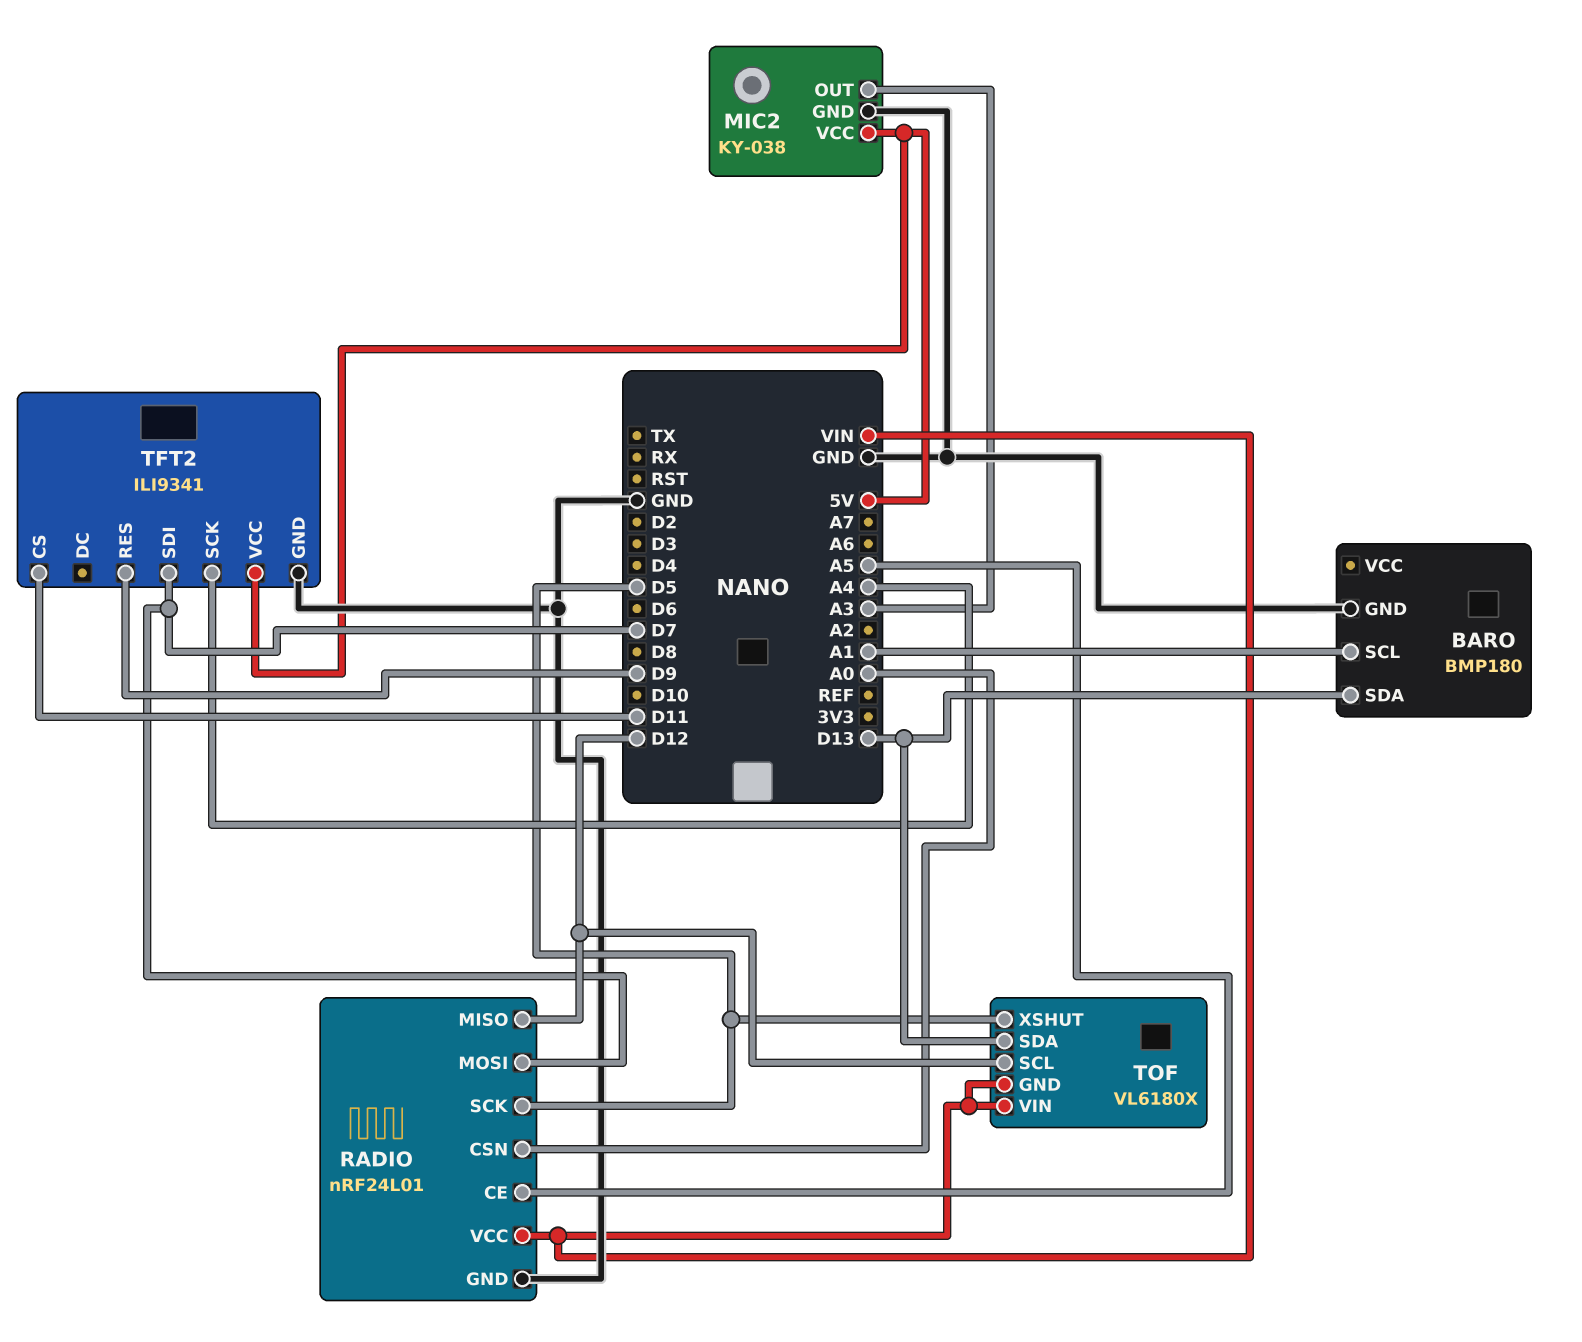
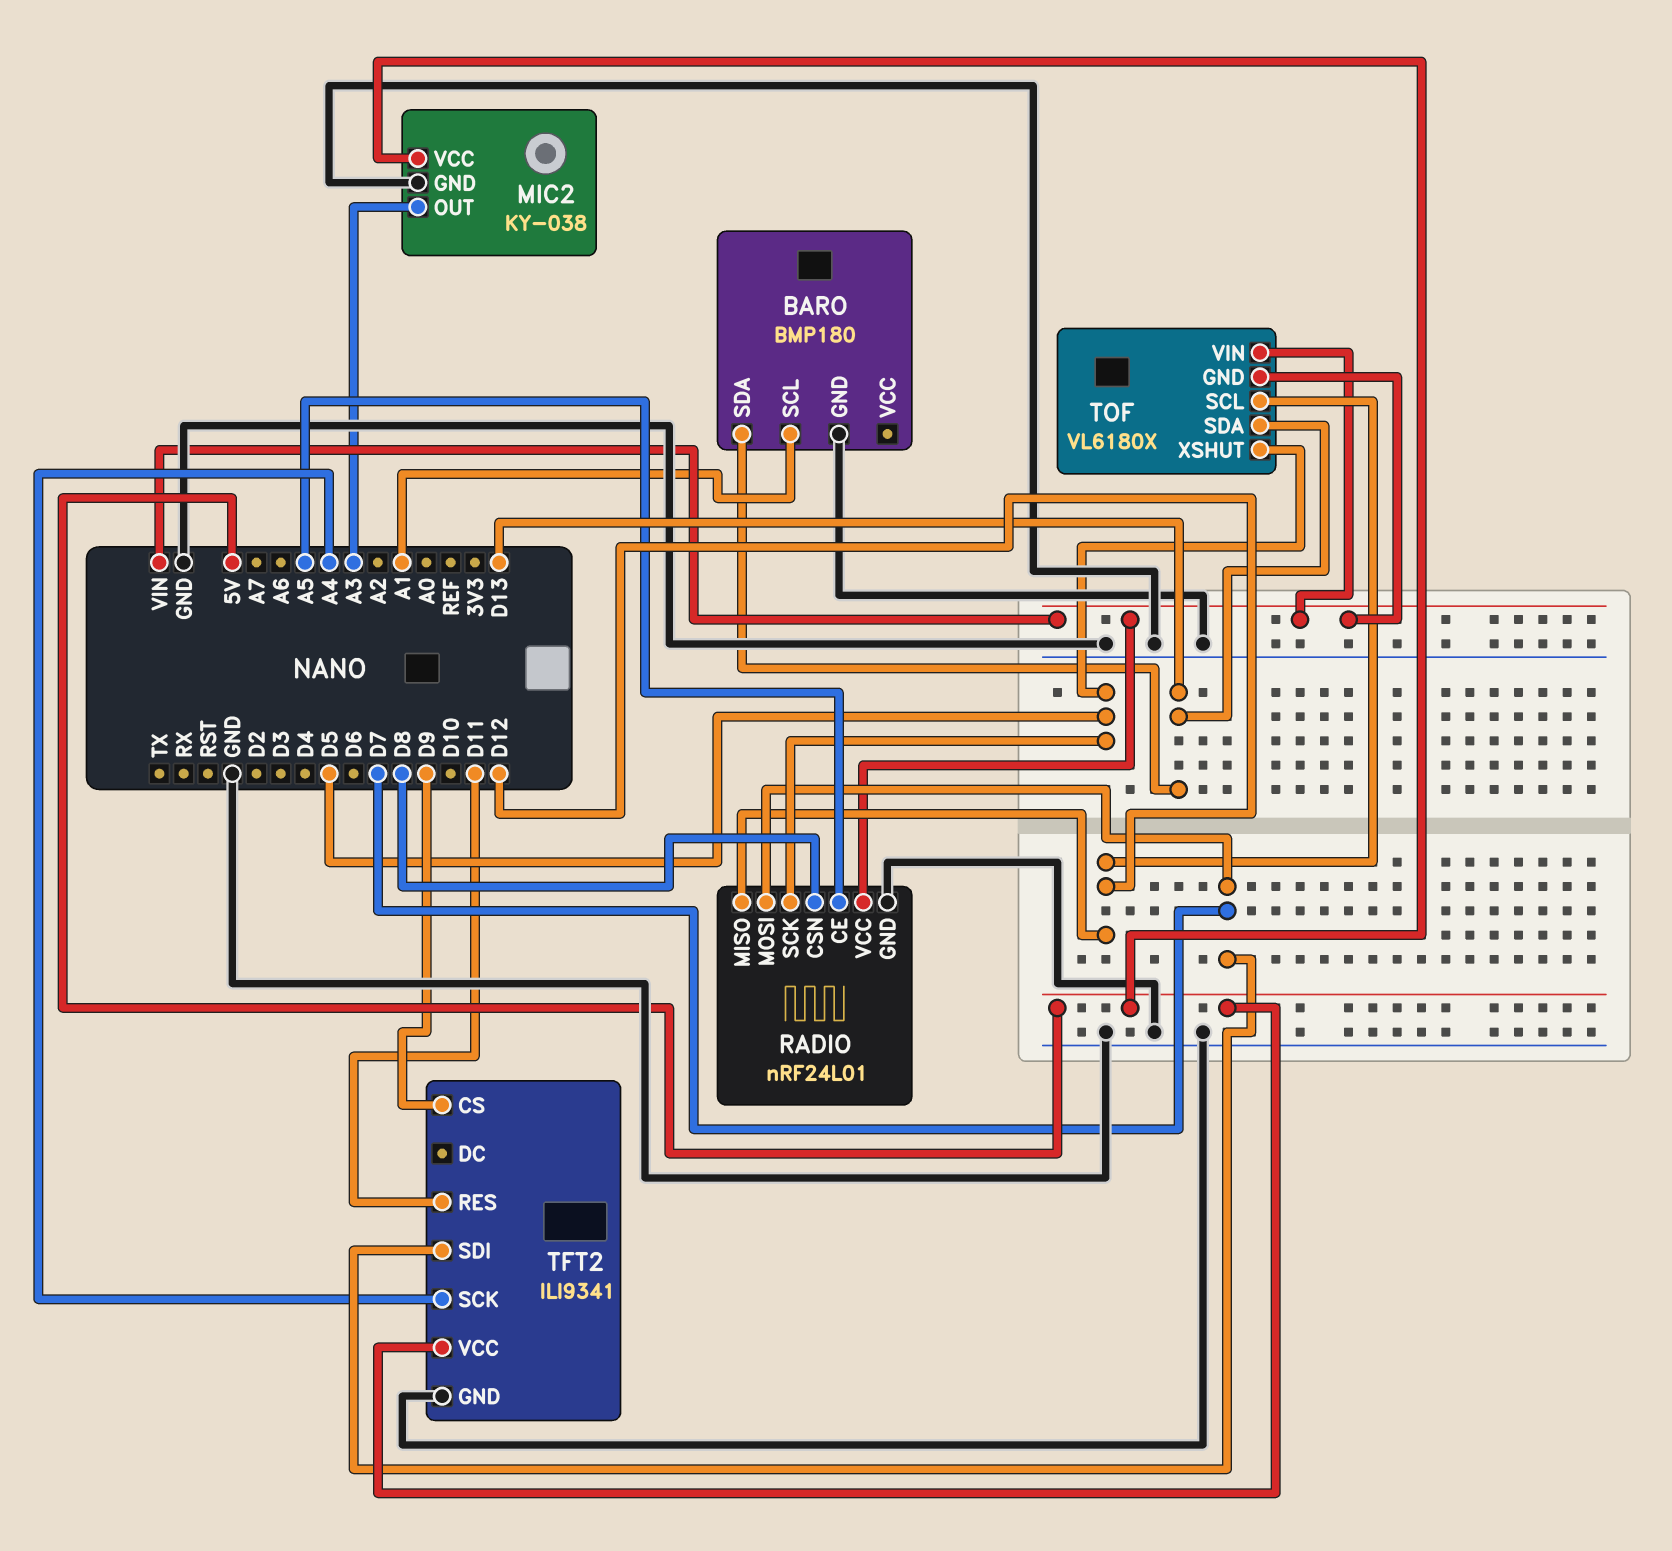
RADIO pin CSN: A0 -> D8
TFT2 pin CS: D11 -> D9
TFT2 pin RES: D9 -> D11

